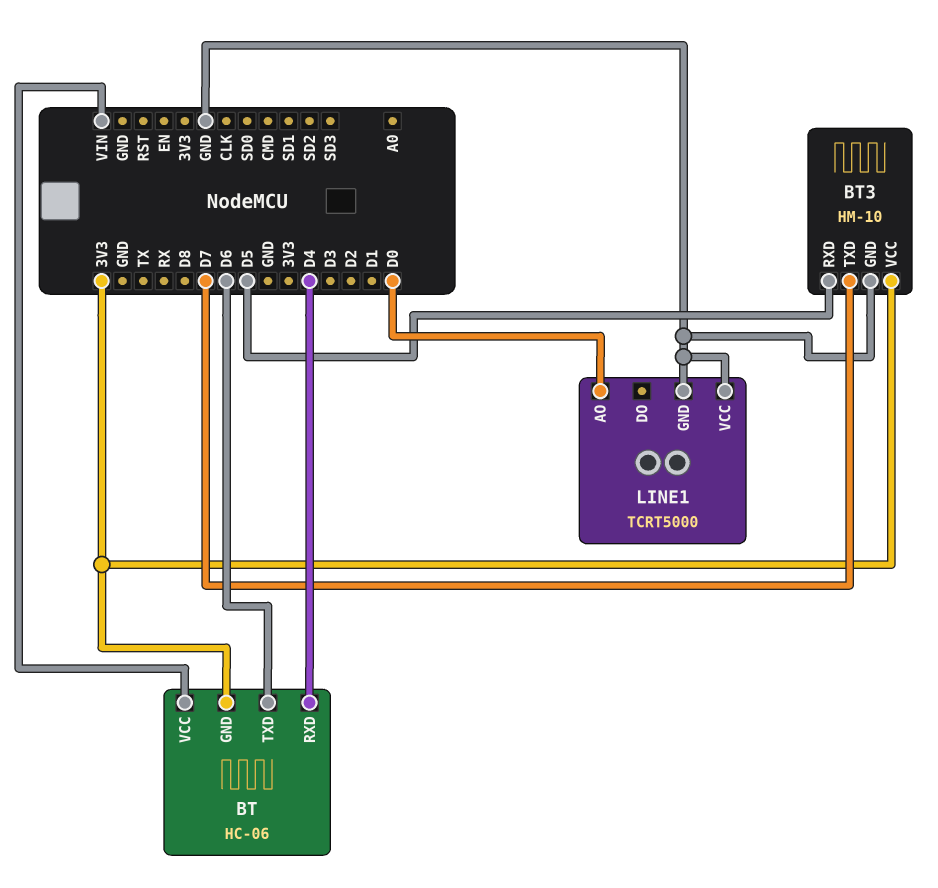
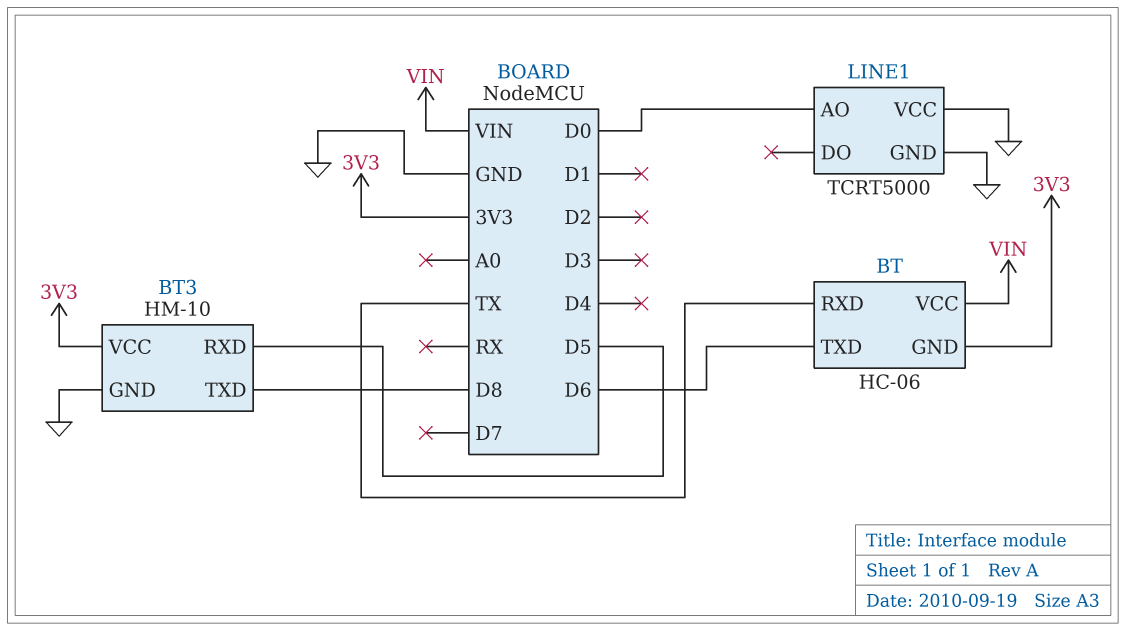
BT pin RXD: D4 -> TX
BT3 pin TXD: D7 -> D8

